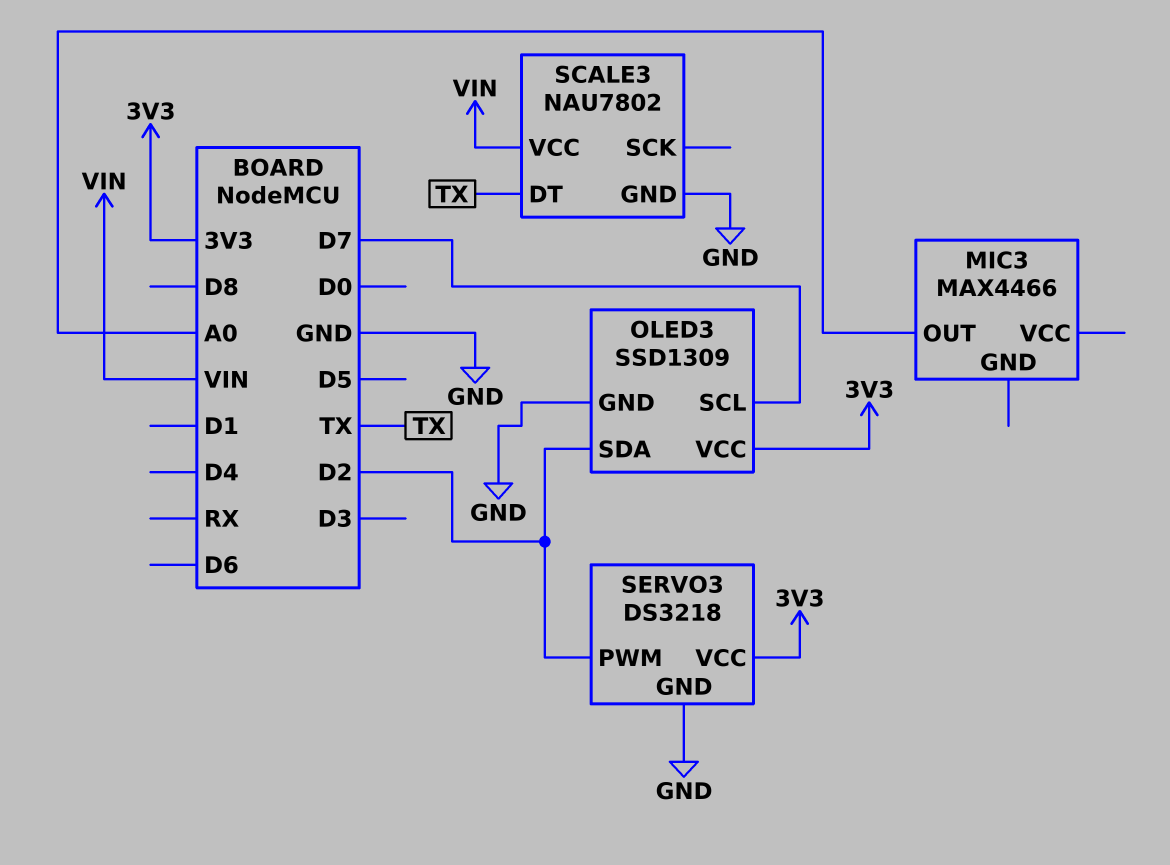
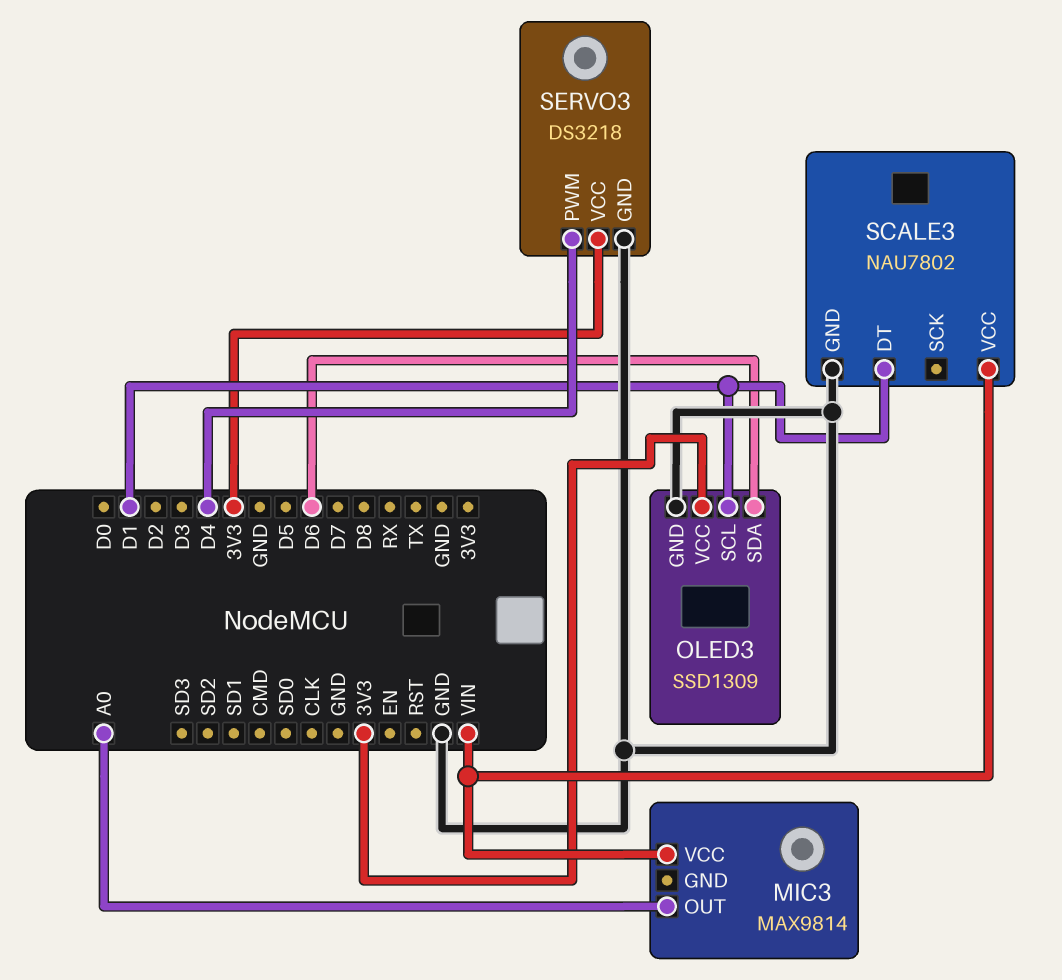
MIC3: MAX4466 -> MAX9814
MIC3 pin VCC: none -> VIN
OLED3 pin SCL: D7 -> D1
OLED3 pin SDA: D2 -> D6
SCALE3 pin DT: TX -> D1
SERVO3 pin PWM: D2 -> D4

